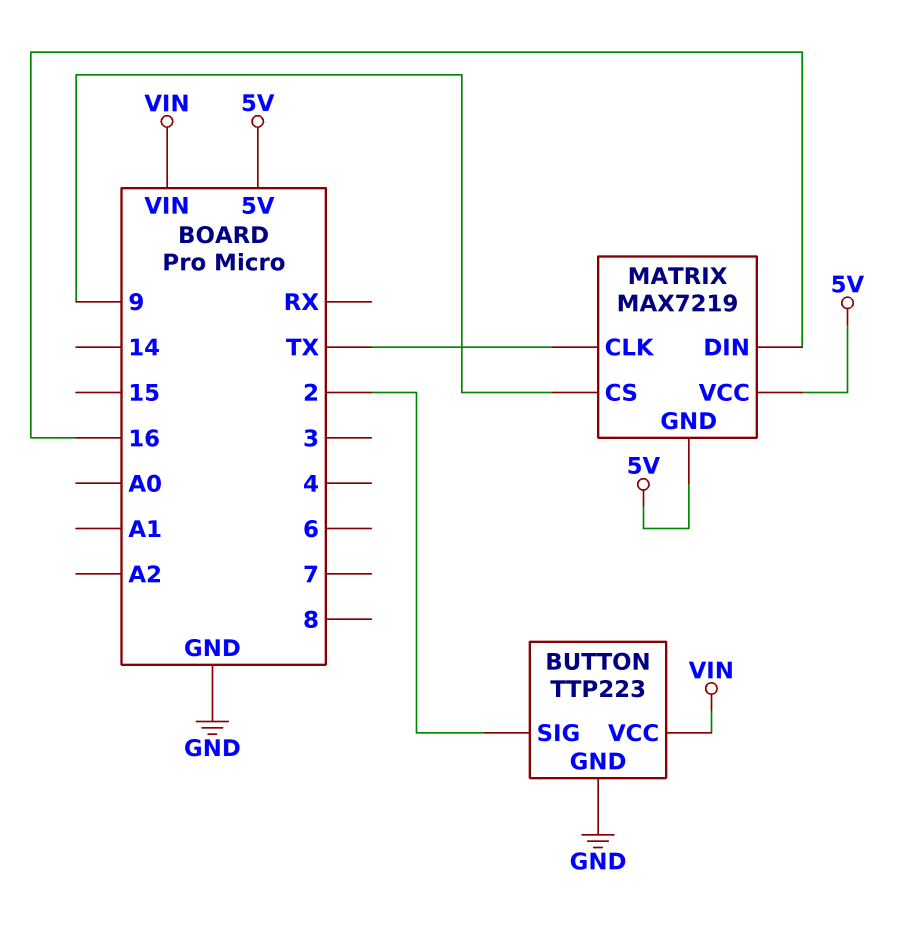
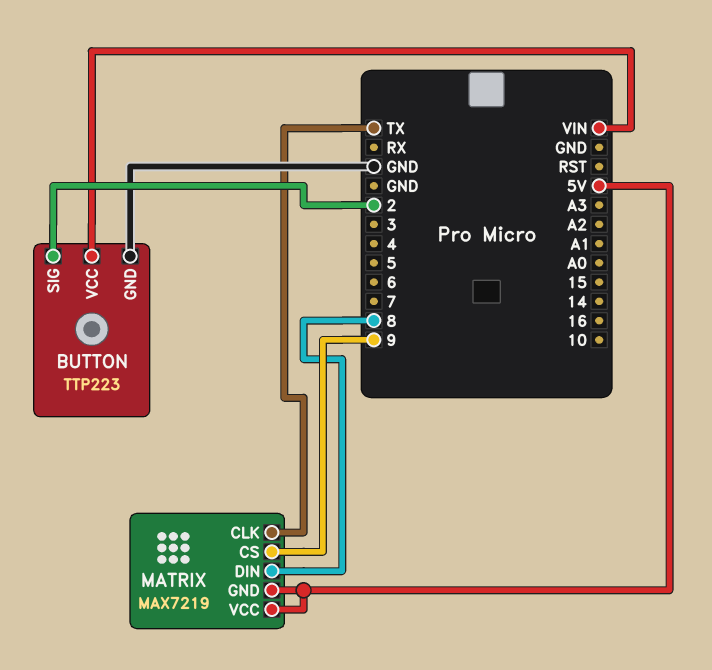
MATRIX pin DIN: 16 -> 8

